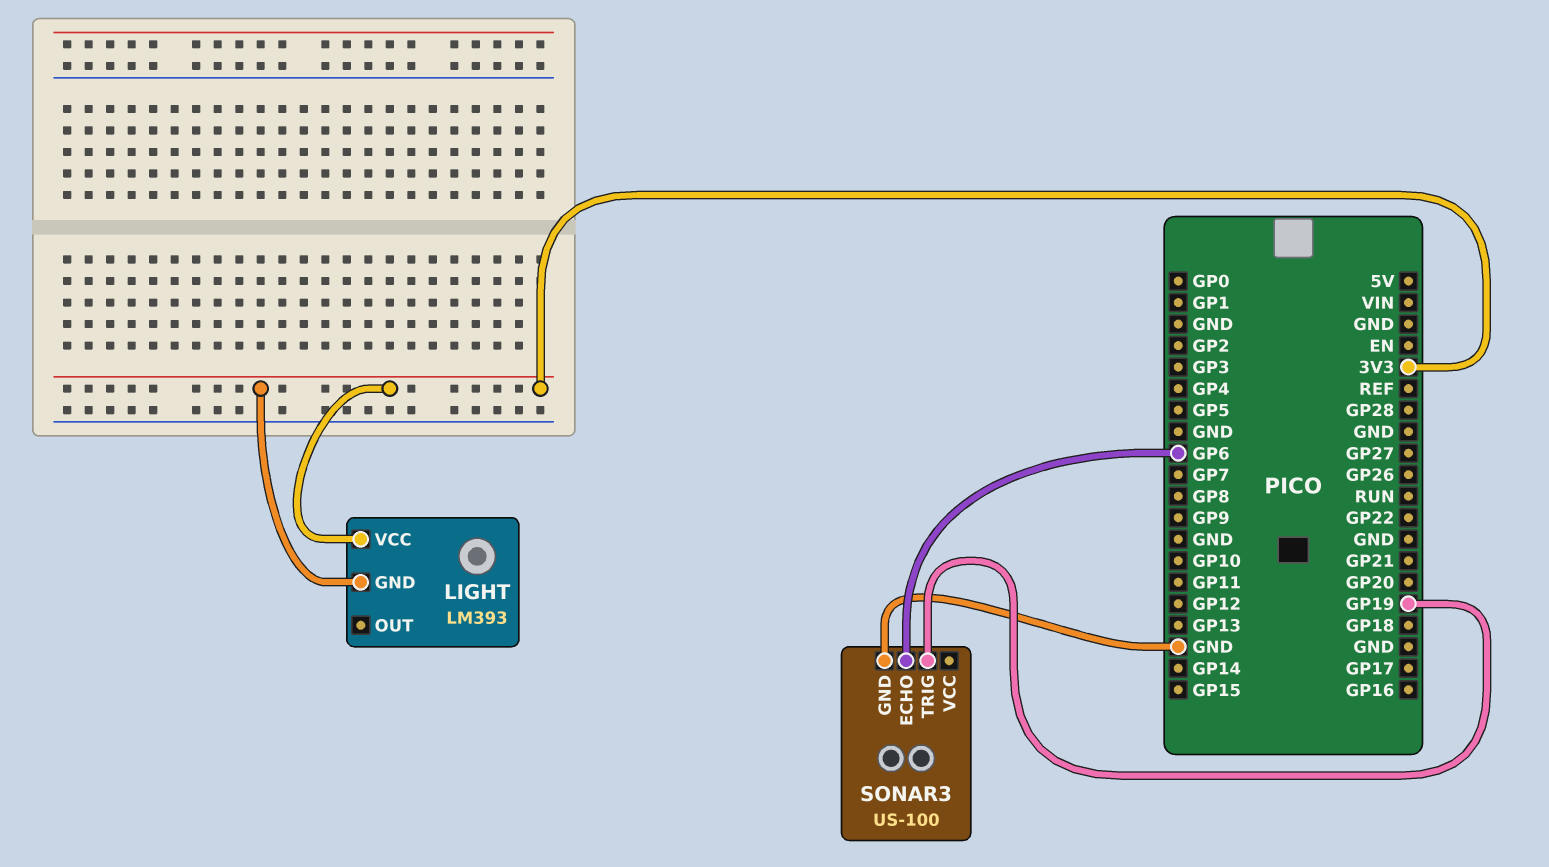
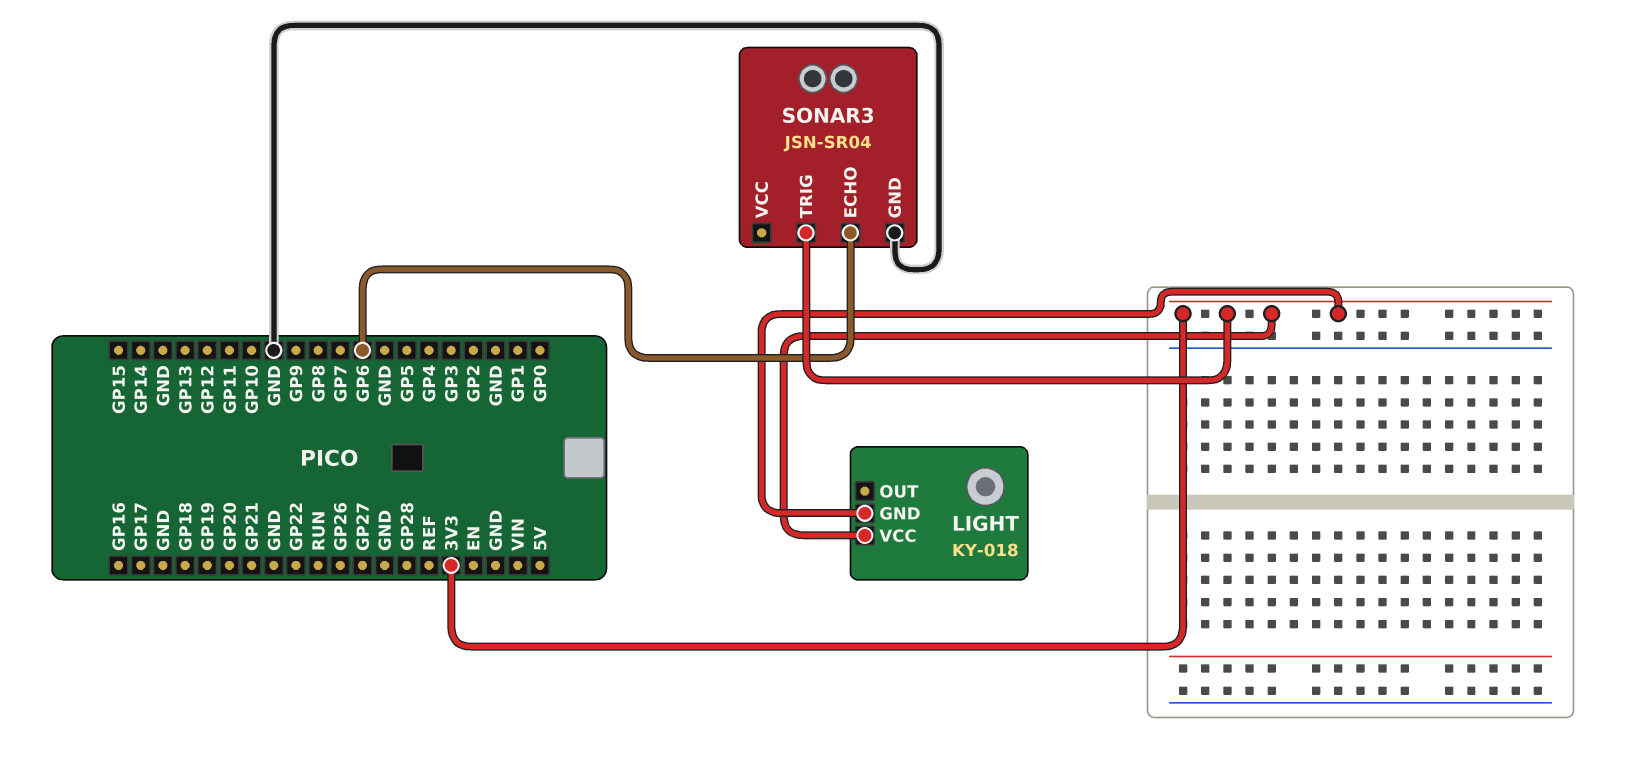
LIGHT: LM393 -> KY-018
SONAR3: US-100 -> JSN-SR04
SONAR3 pin TRIG: GP19 -> 3V3

